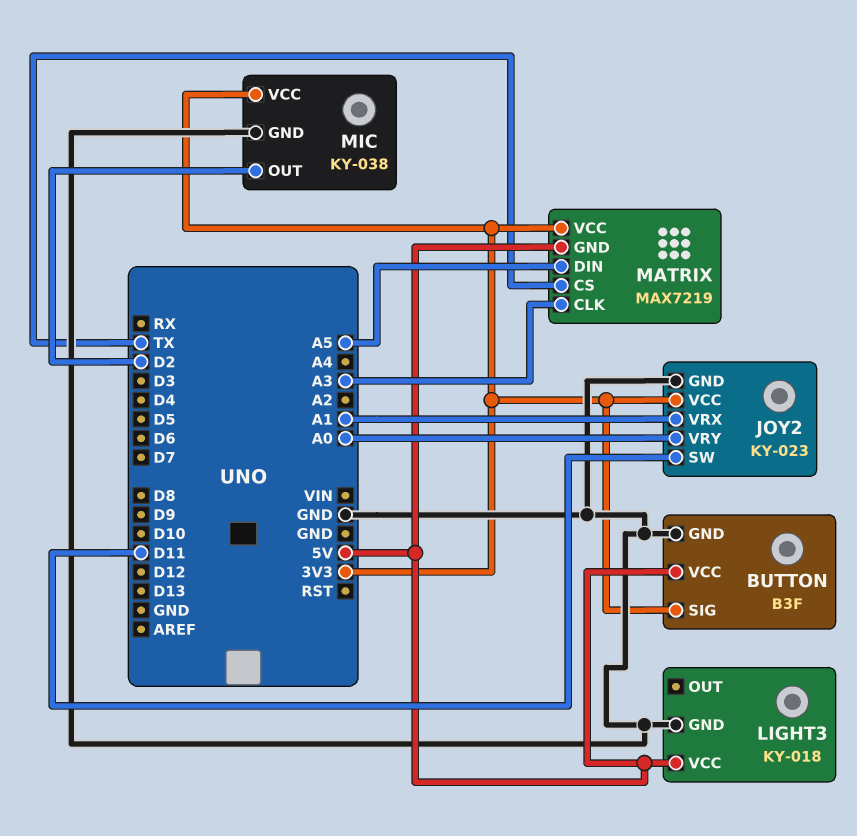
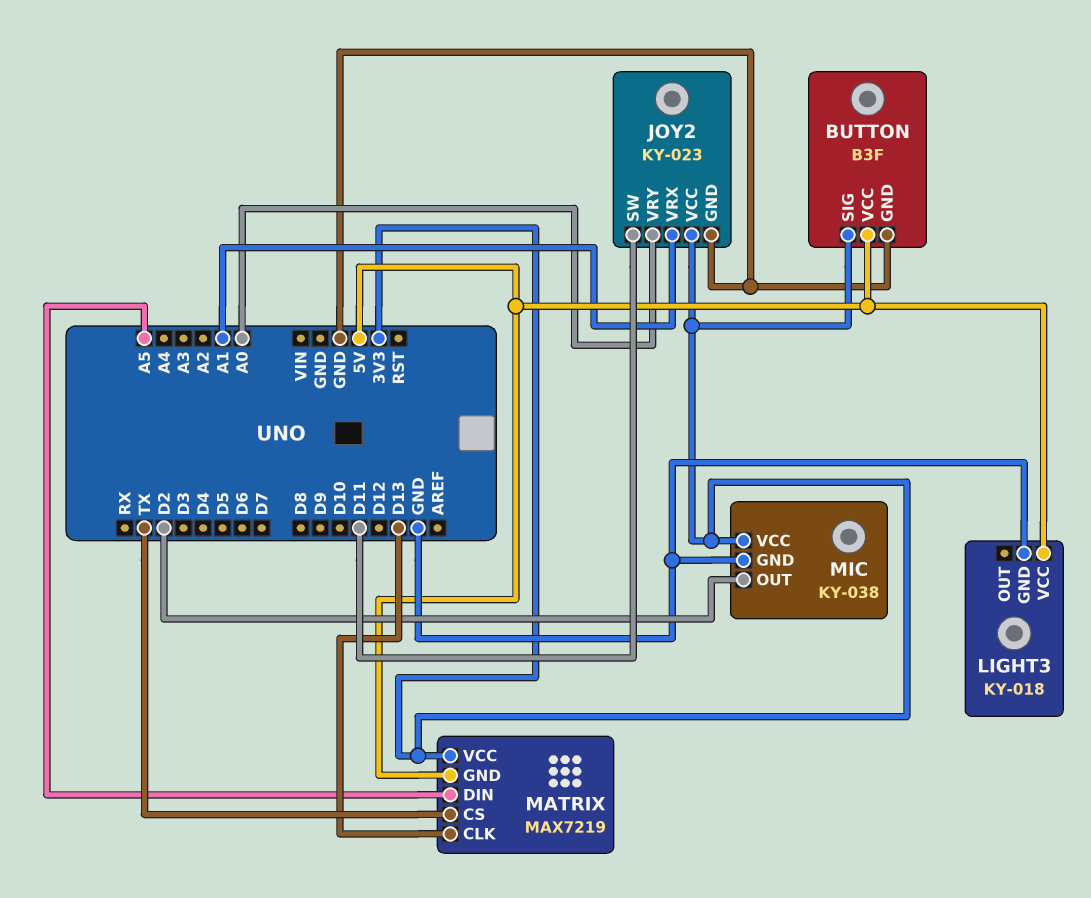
MATRIX pin CLK: A3 -> D13

